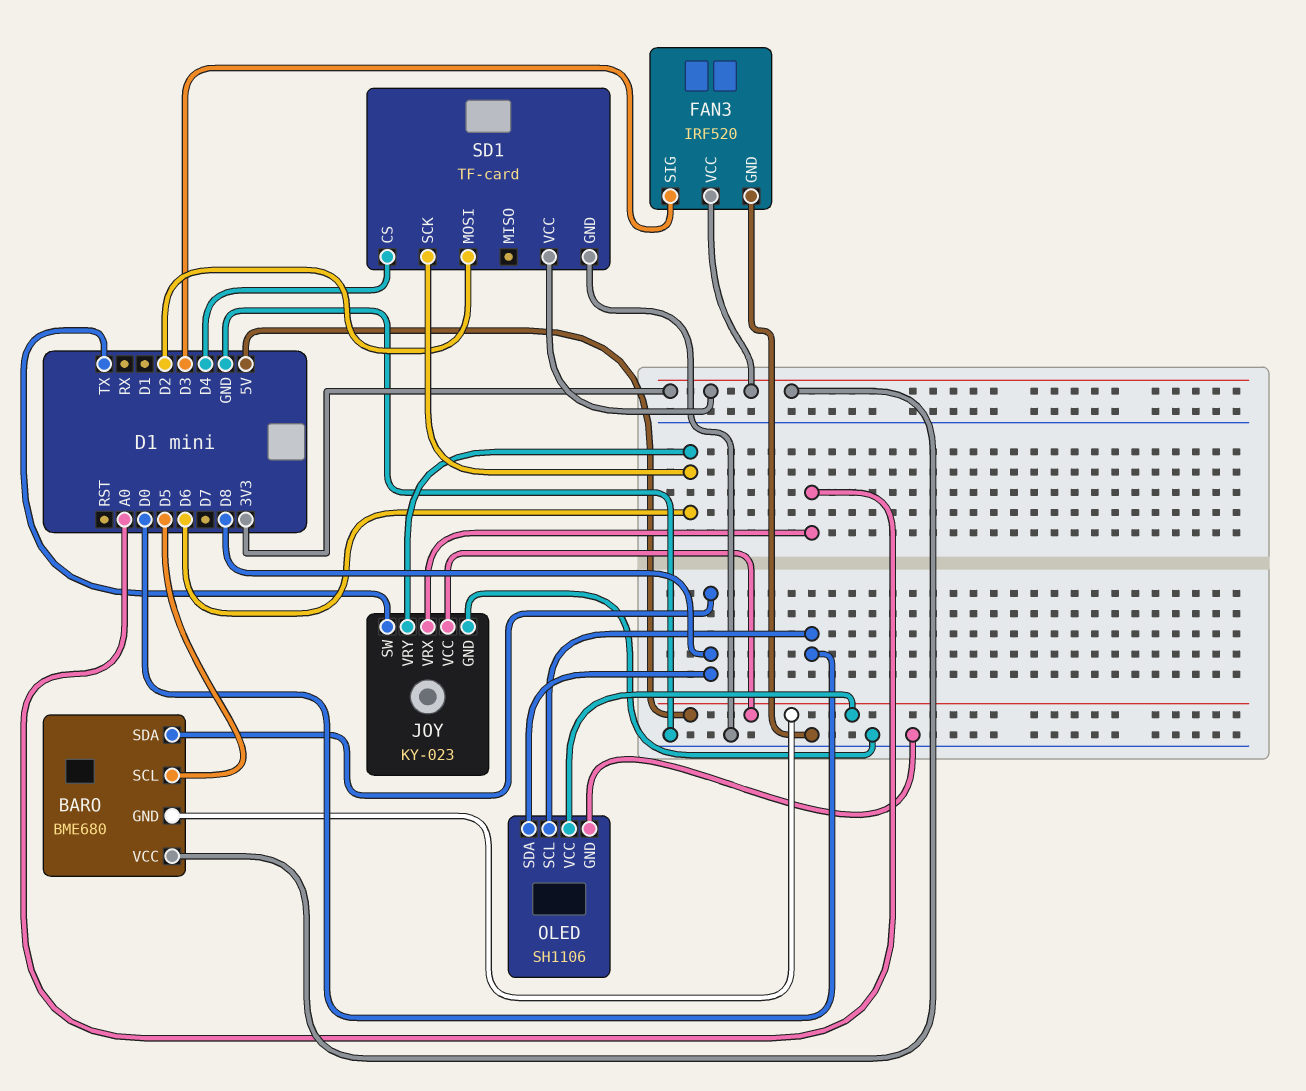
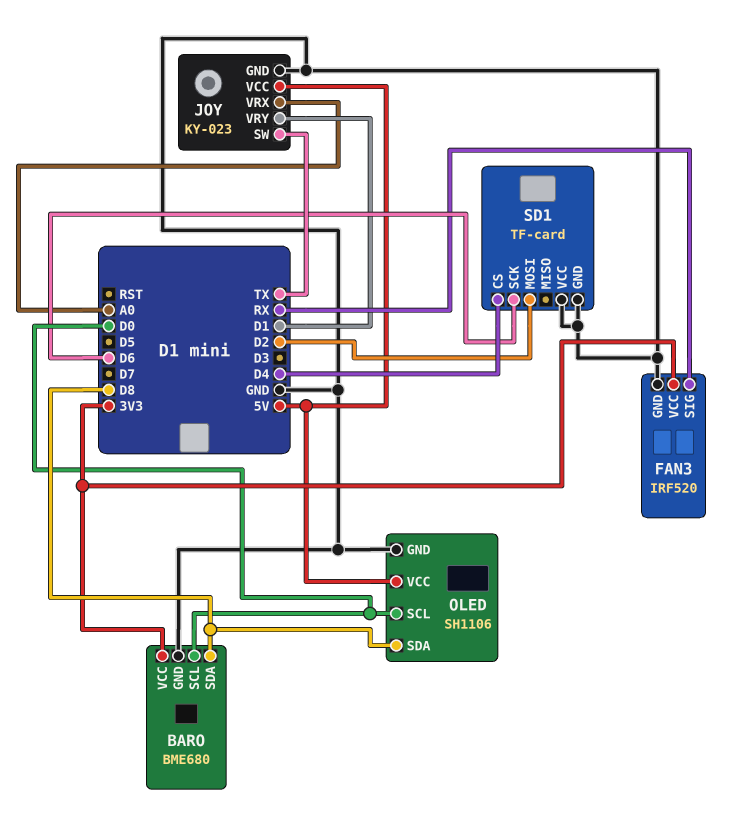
BARO pin GND: 5V -> GND
BARO pin SCL: D5 -> D0
FAN3 pin SIG: D3 -> RX
JOY pin VRY: D6 -> D1
SD1 pin VCC: 3V3 -> GND

